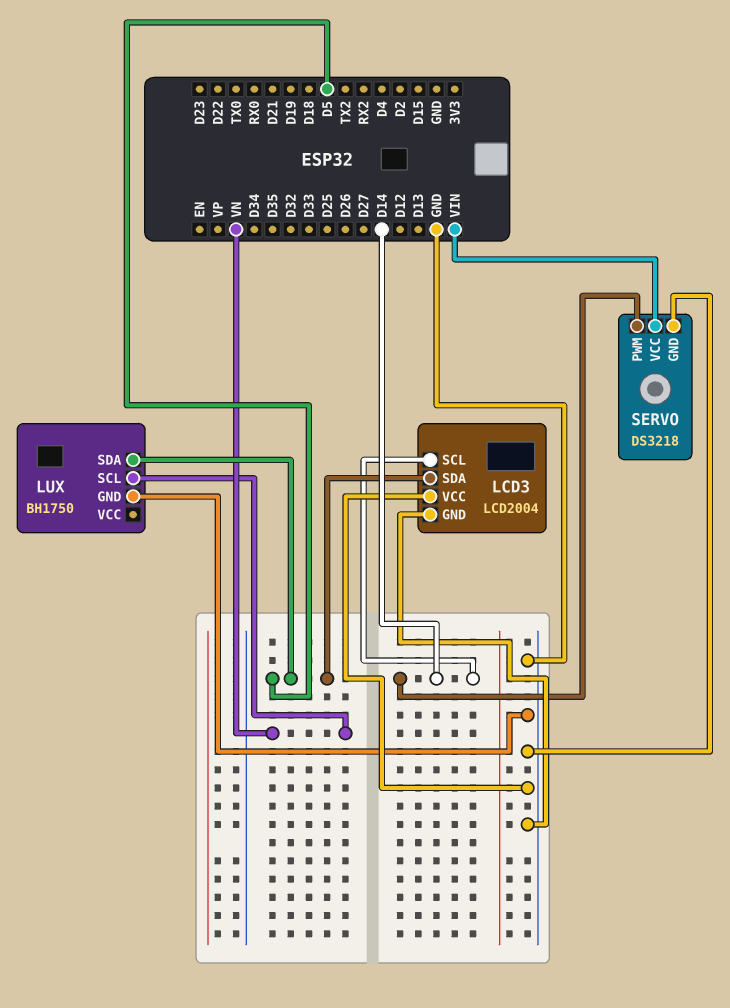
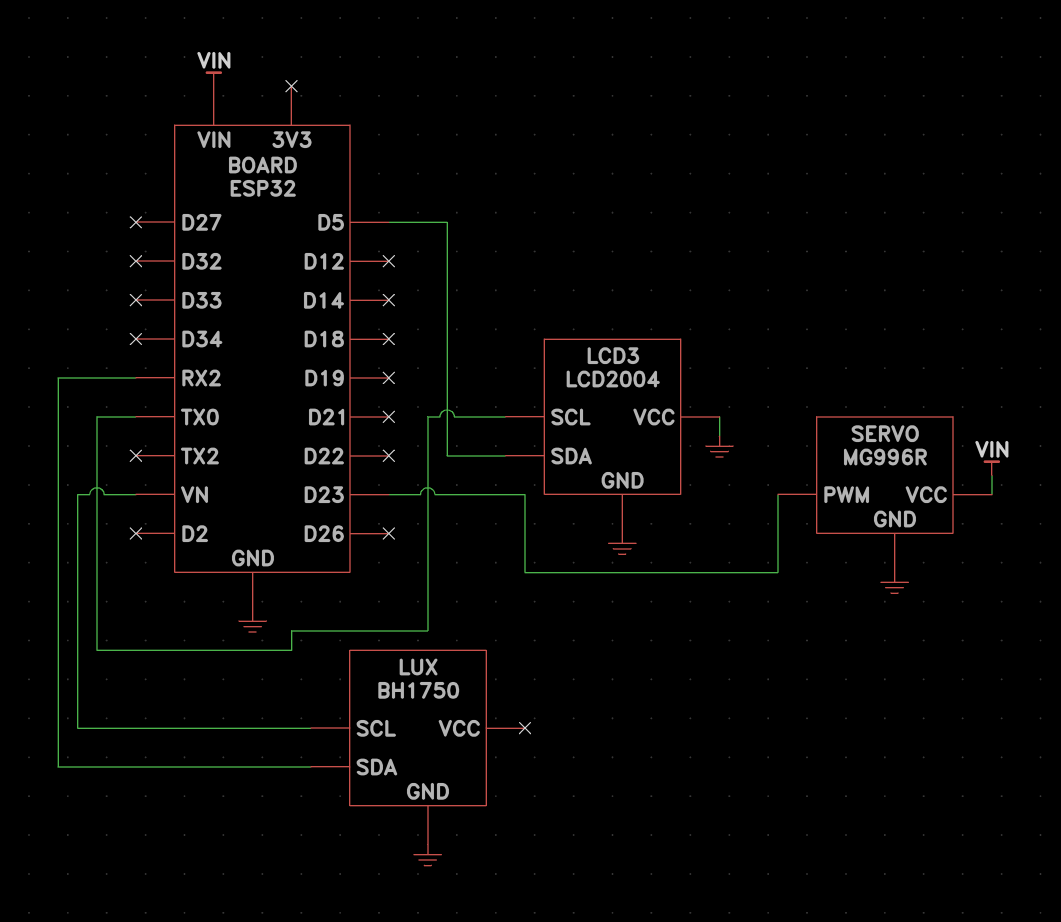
LCD3 pin SCL: D14 -> TX0
LUX pin SDA: D5 -> RX2
SERVO: DS3218 -> MG996R
SERVO pin PWM: D14 -> D23

